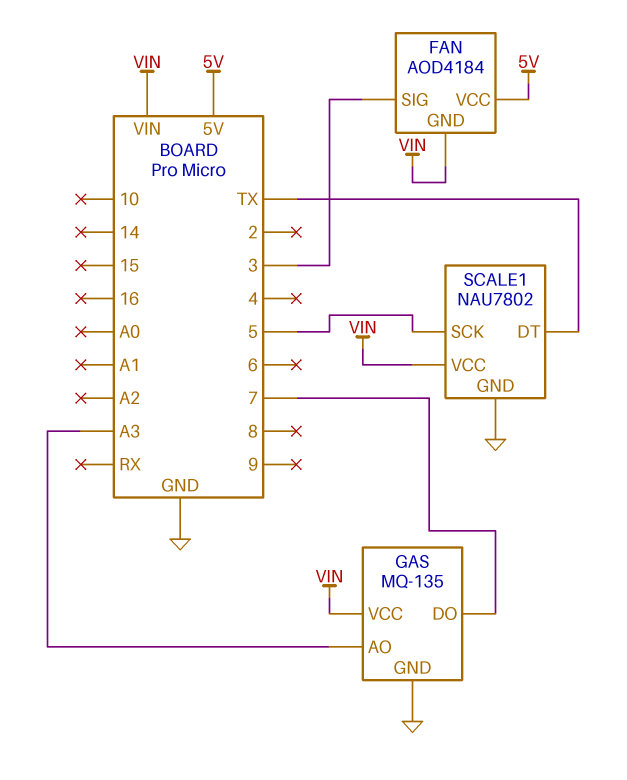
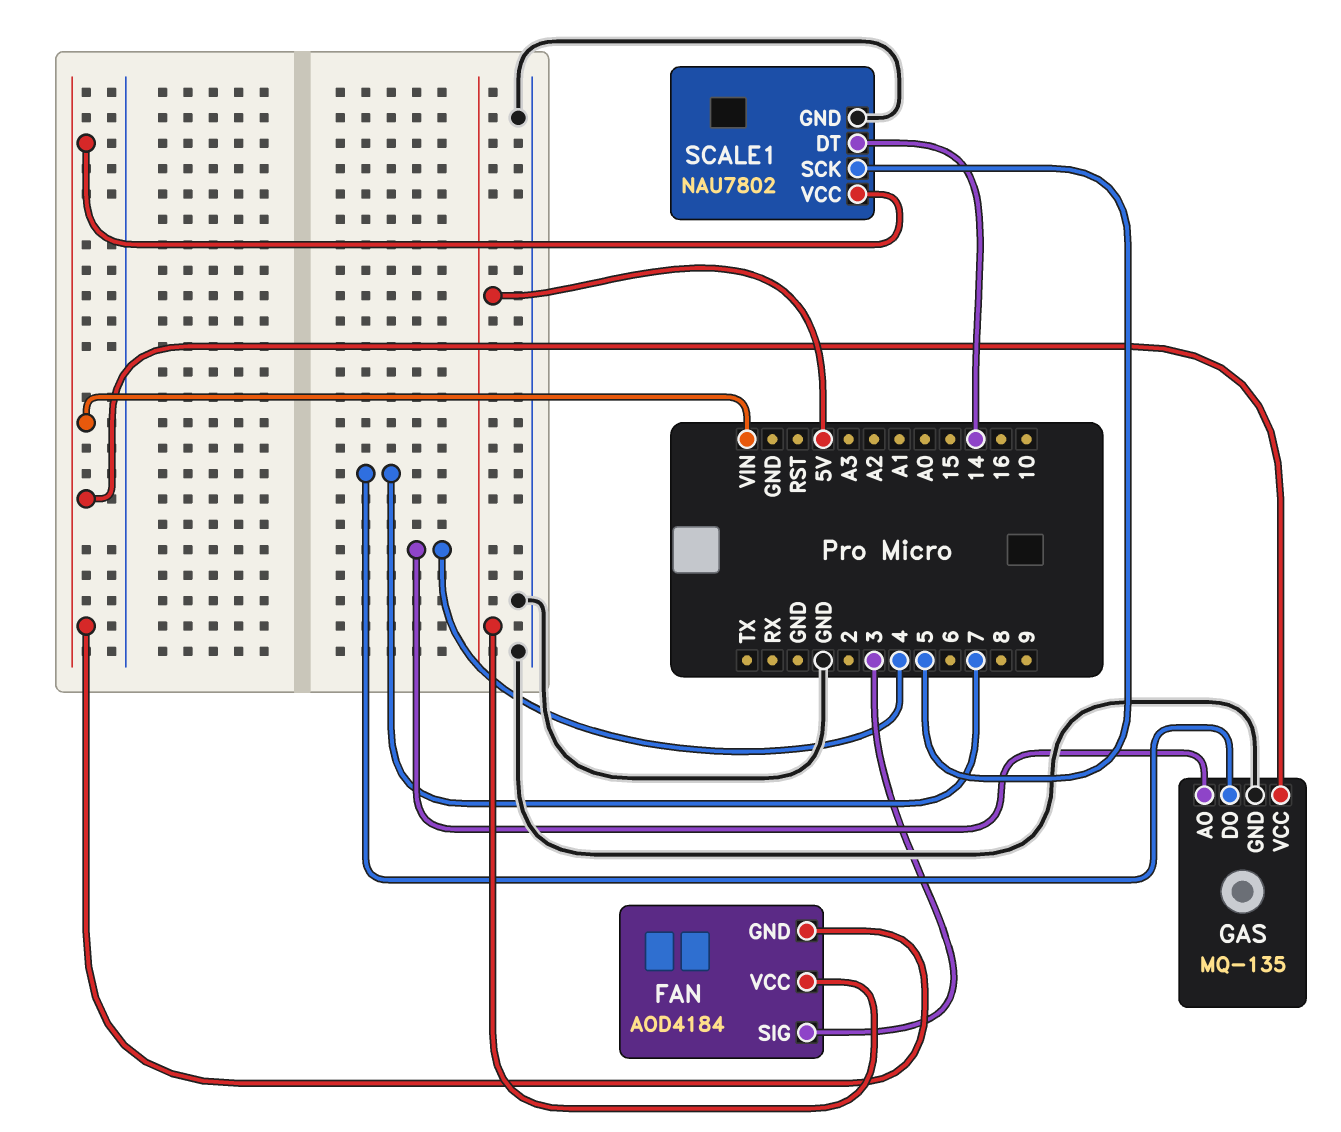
GAS pin AO: A3 -> 4
SCALE1 pin DT: TX -> 14

